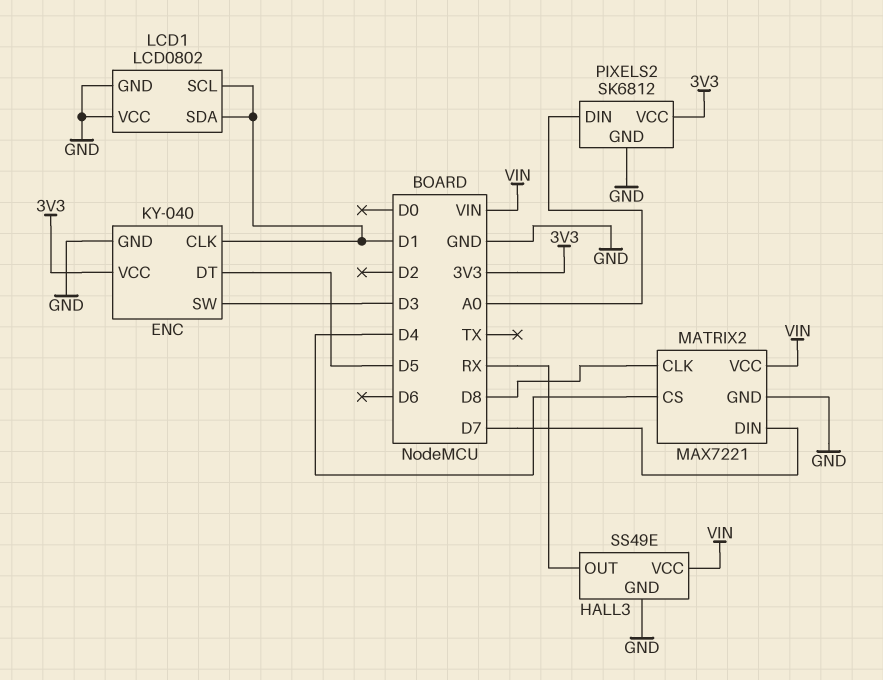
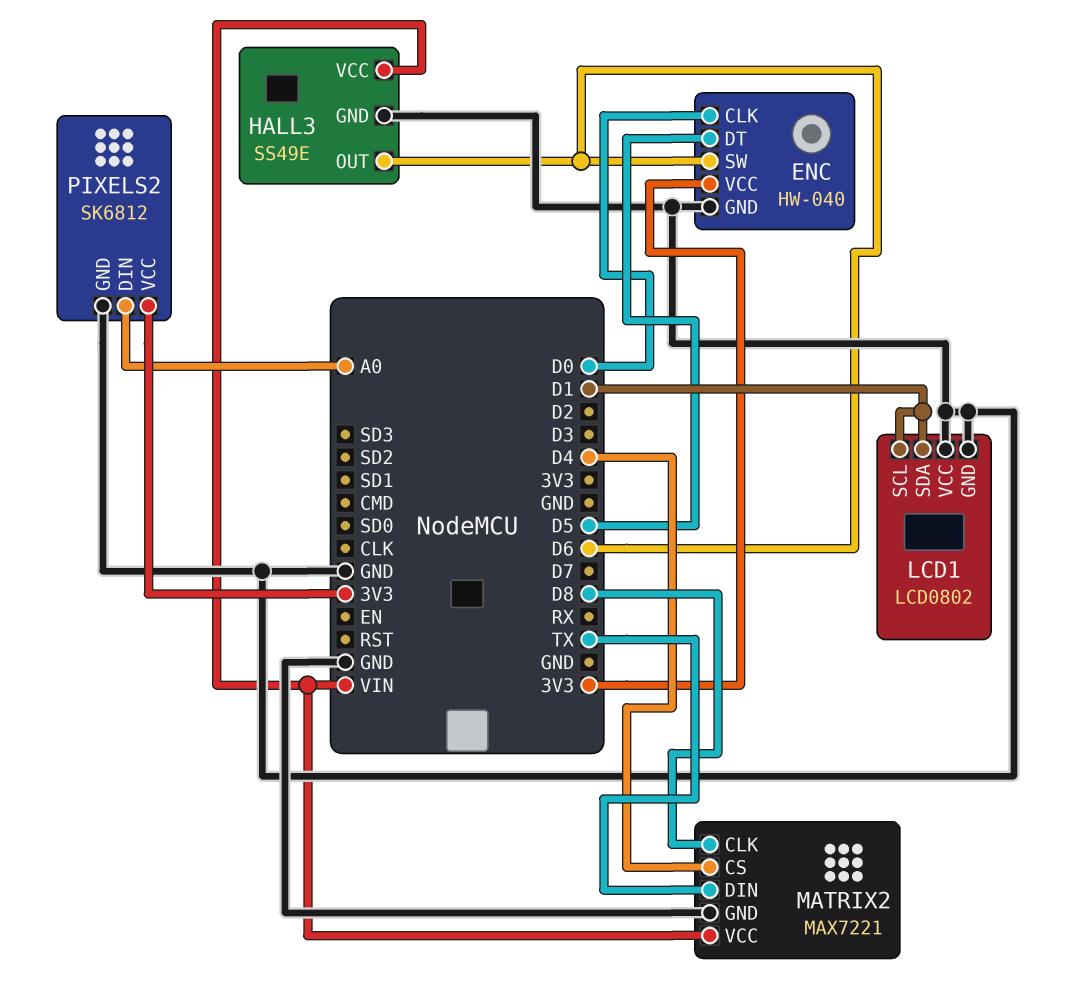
ENC: KY-040 -> HW-040
ENC pin CLK: D1 -> D0
ENC pin SW: D3 -> D6
HALL3 pin OUT: RX -> D6
MATRIX2 pin DIN: D7 -> TX

